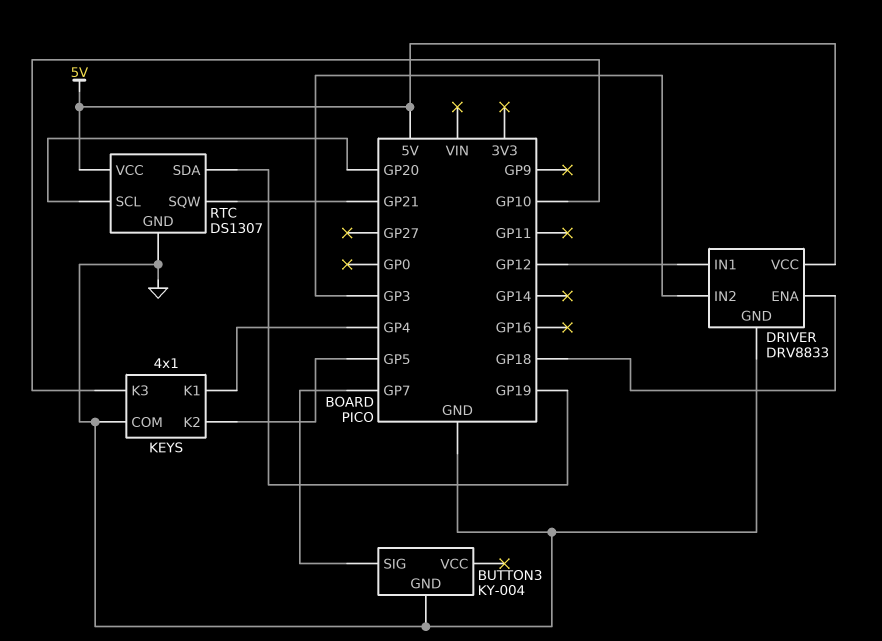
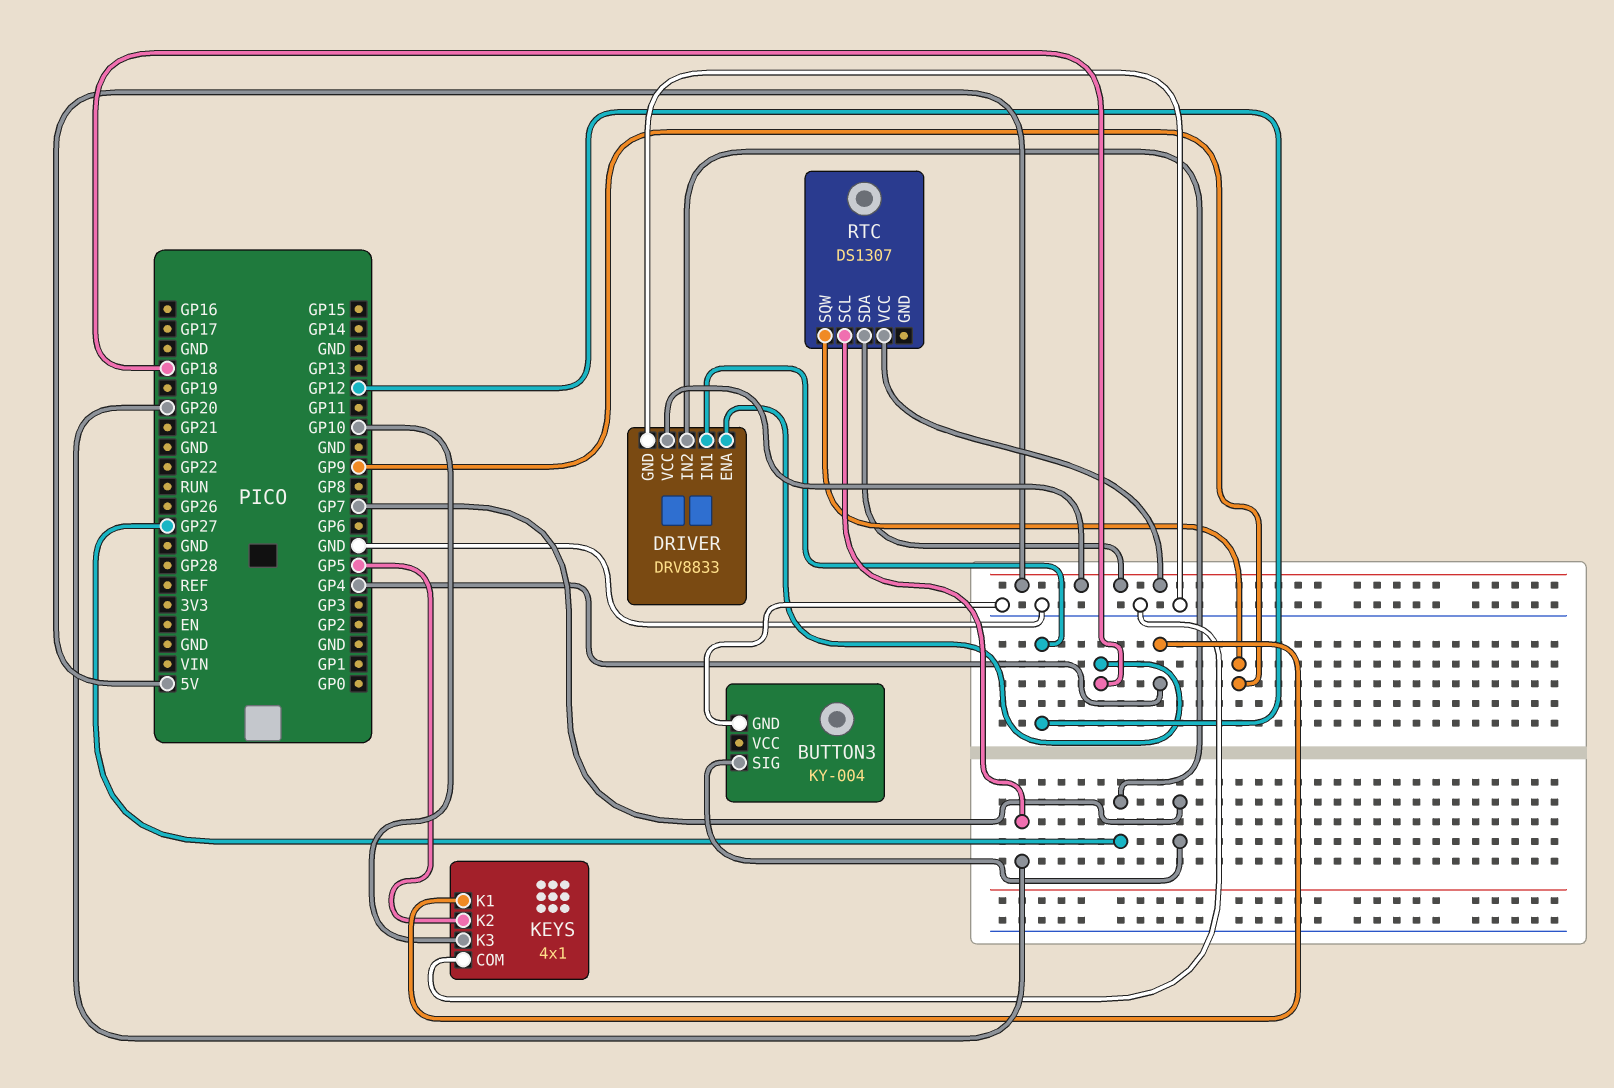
DRIVER pin IN2: GP3 -> GP27
RTC pin GND: GND -> none
RTC pin SDA: GP19 -> 5V
RTC pin SQW: GP21 -> GP9

